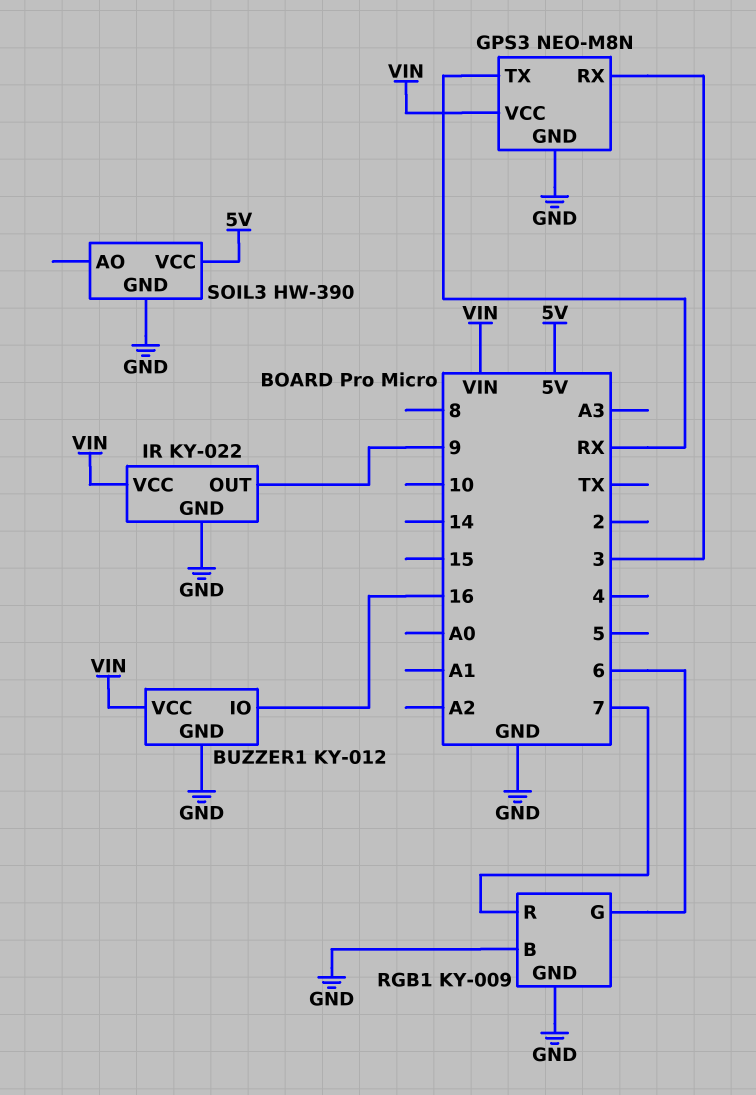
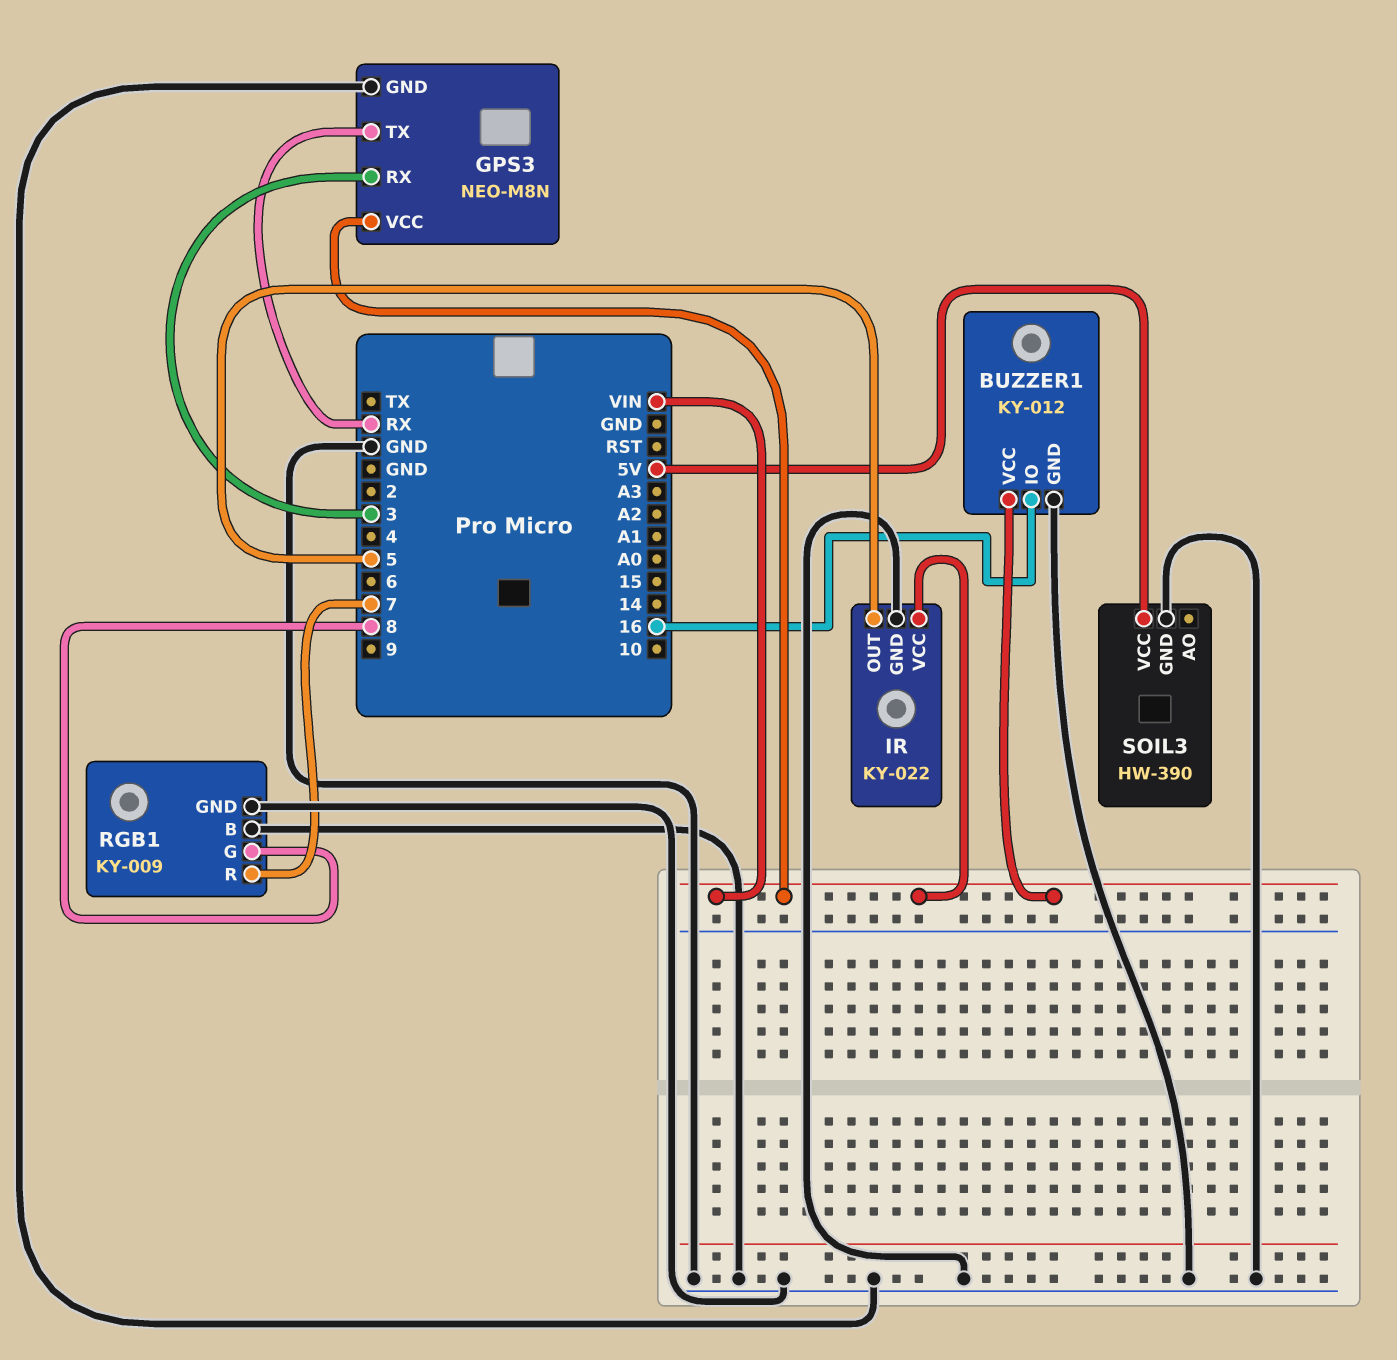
IR pin OUT: 9 -> 5
RGB1 pin G: 6 -> 8

